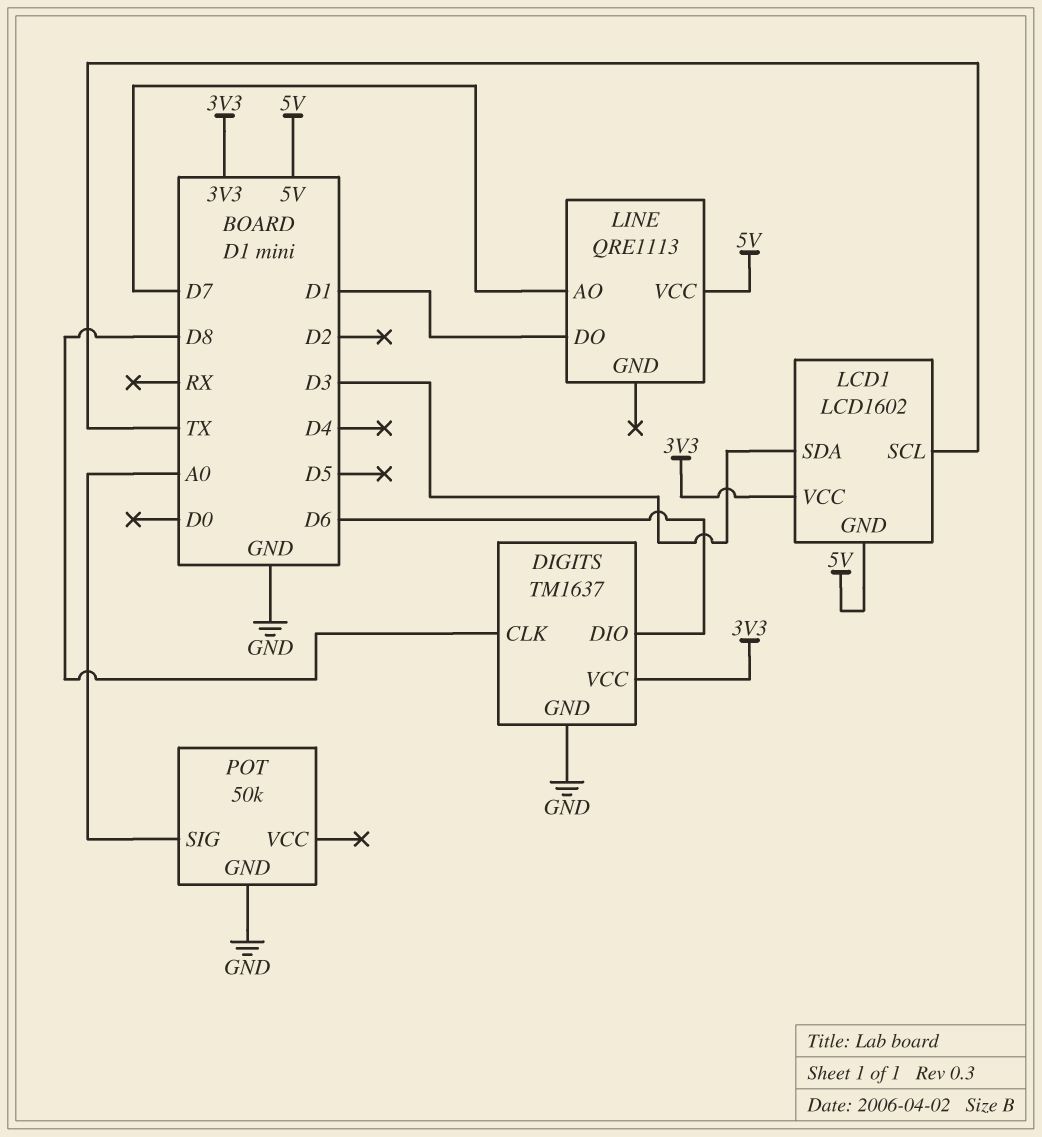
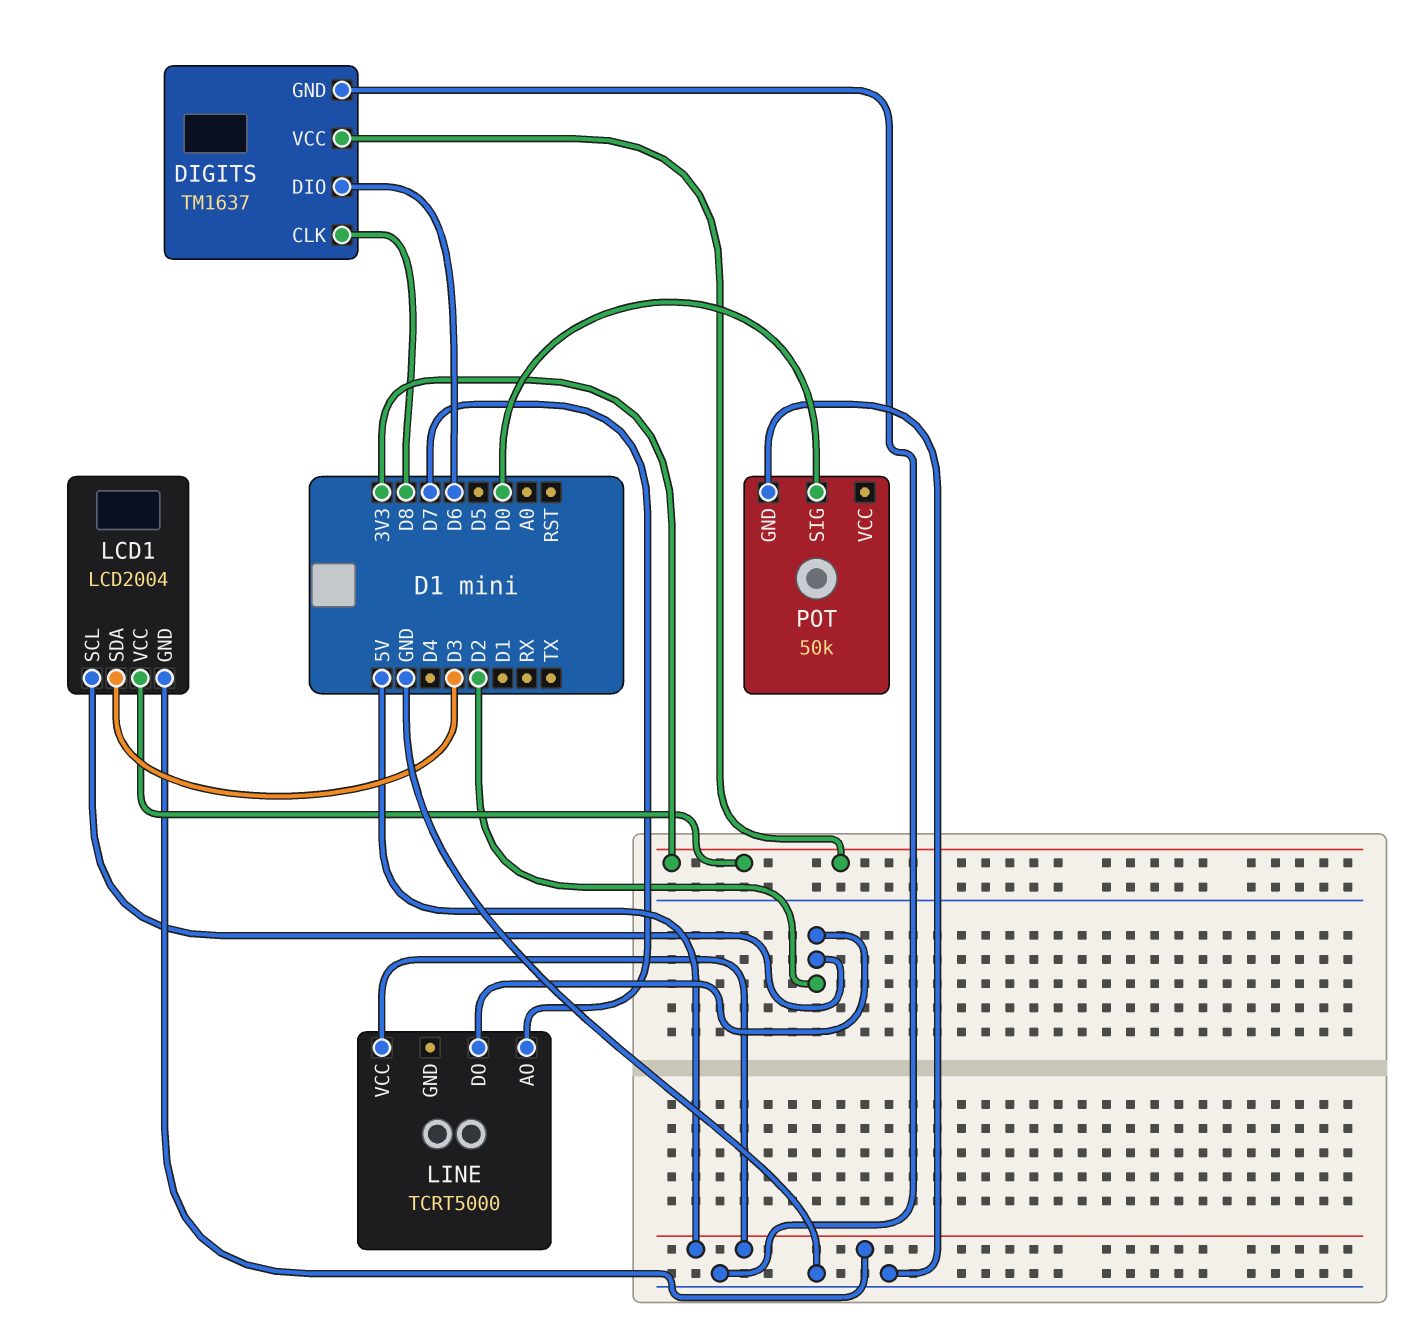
LCD1: LCD1602 -> LCD2004
LCD1 pin SCL: TX -> D2
LINE: QRE1113 -> TCRT5000
LINE pin DO: D1 -> D2
POT pin SIG: A0 -> D0

